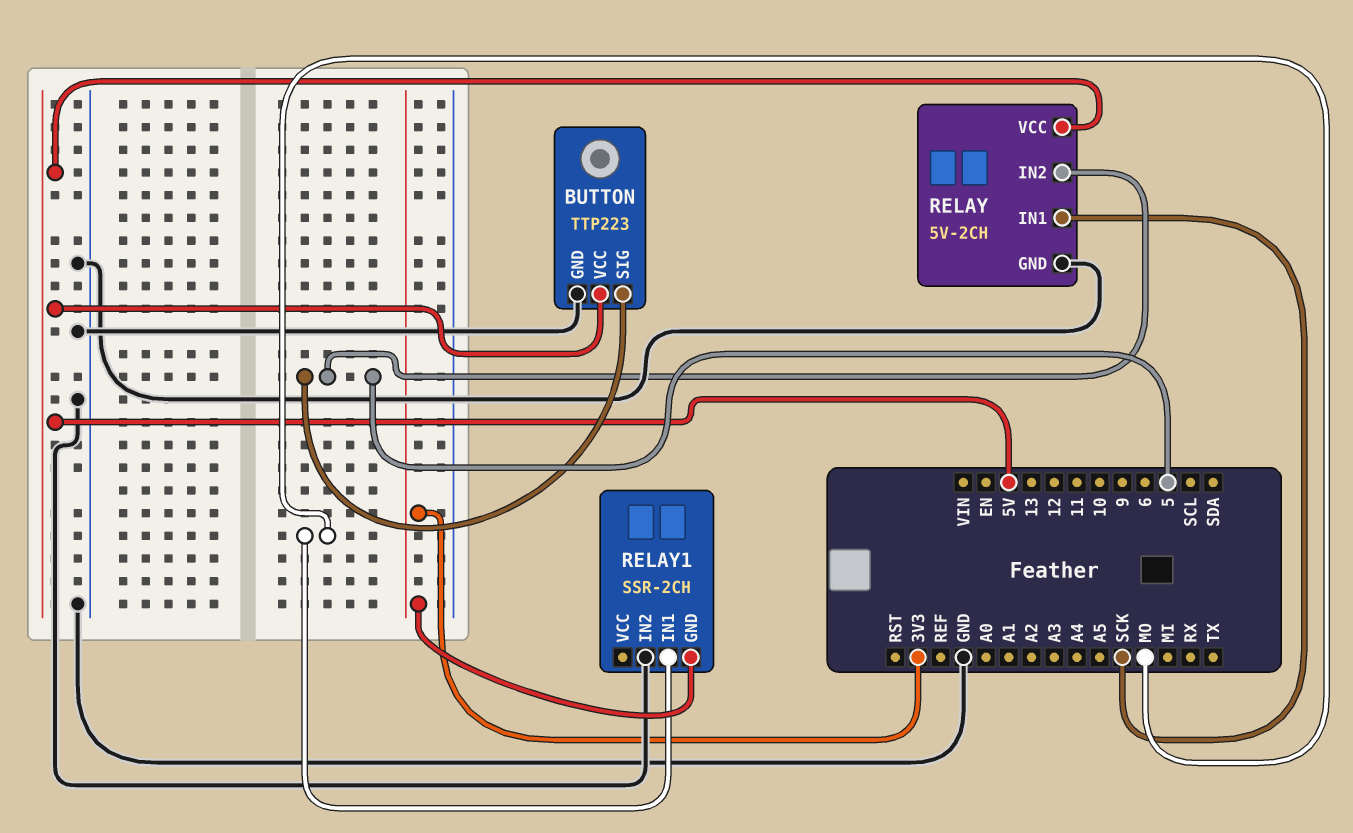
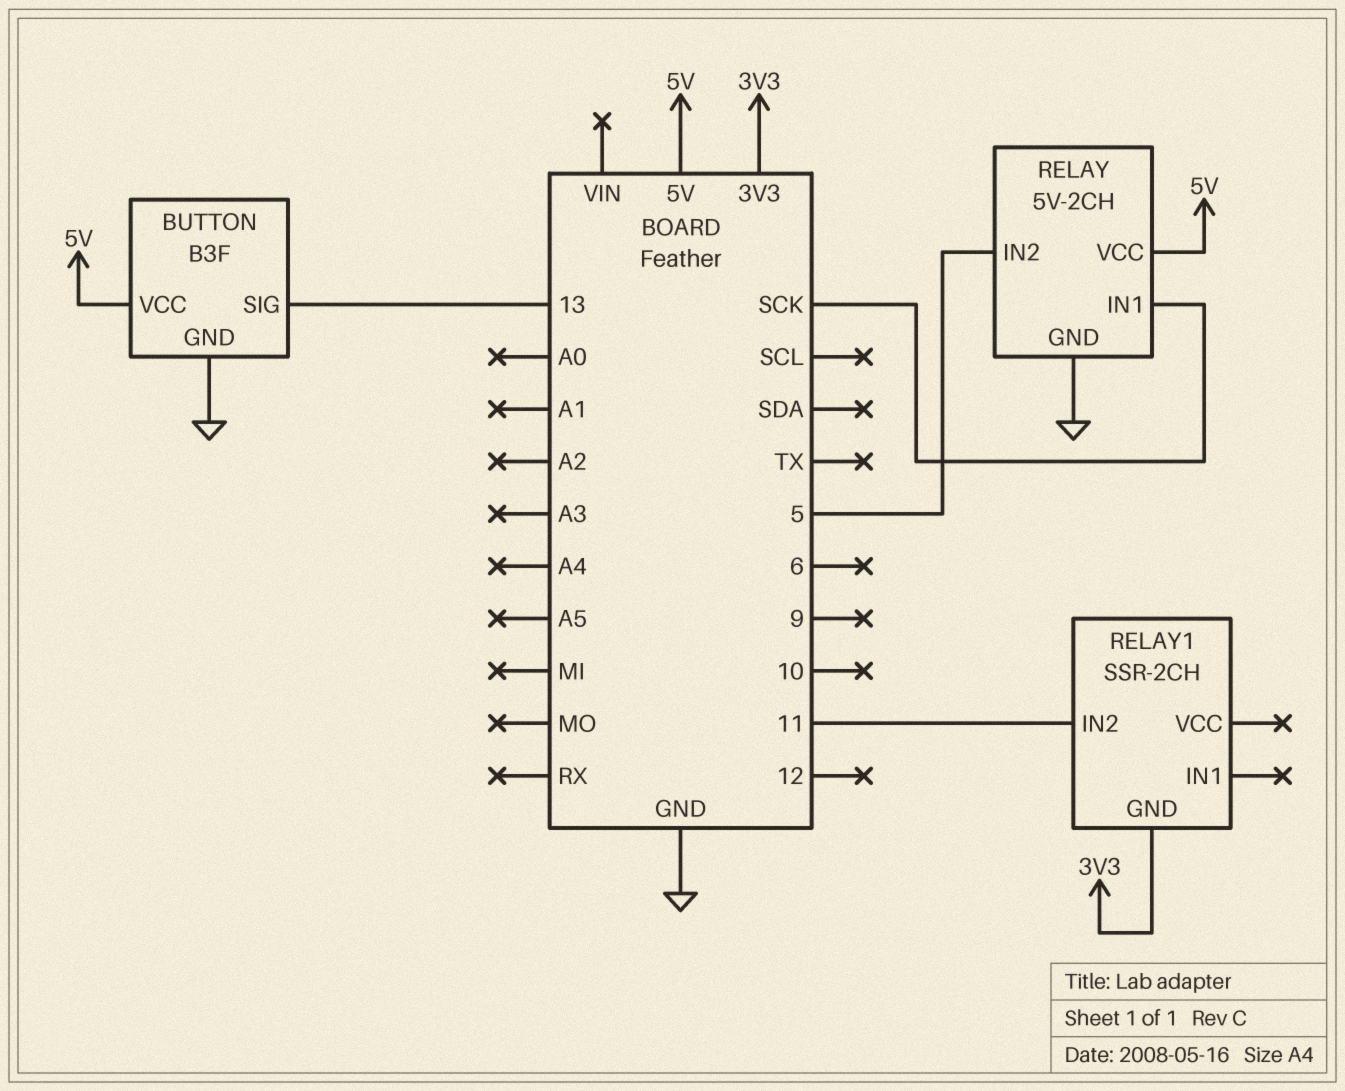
BUTTON: TTP223 -> B3F
BUTTON pin SIG: 5 -> 13
RELAY1 pin IN1: MO -> none
RELAY1 pin IN2: GND -> 11

